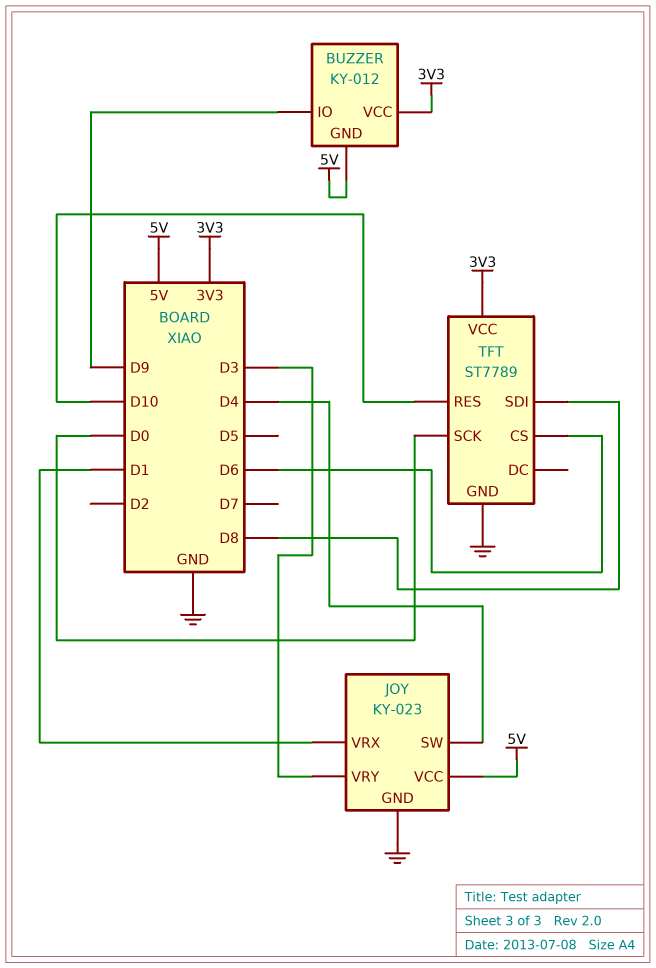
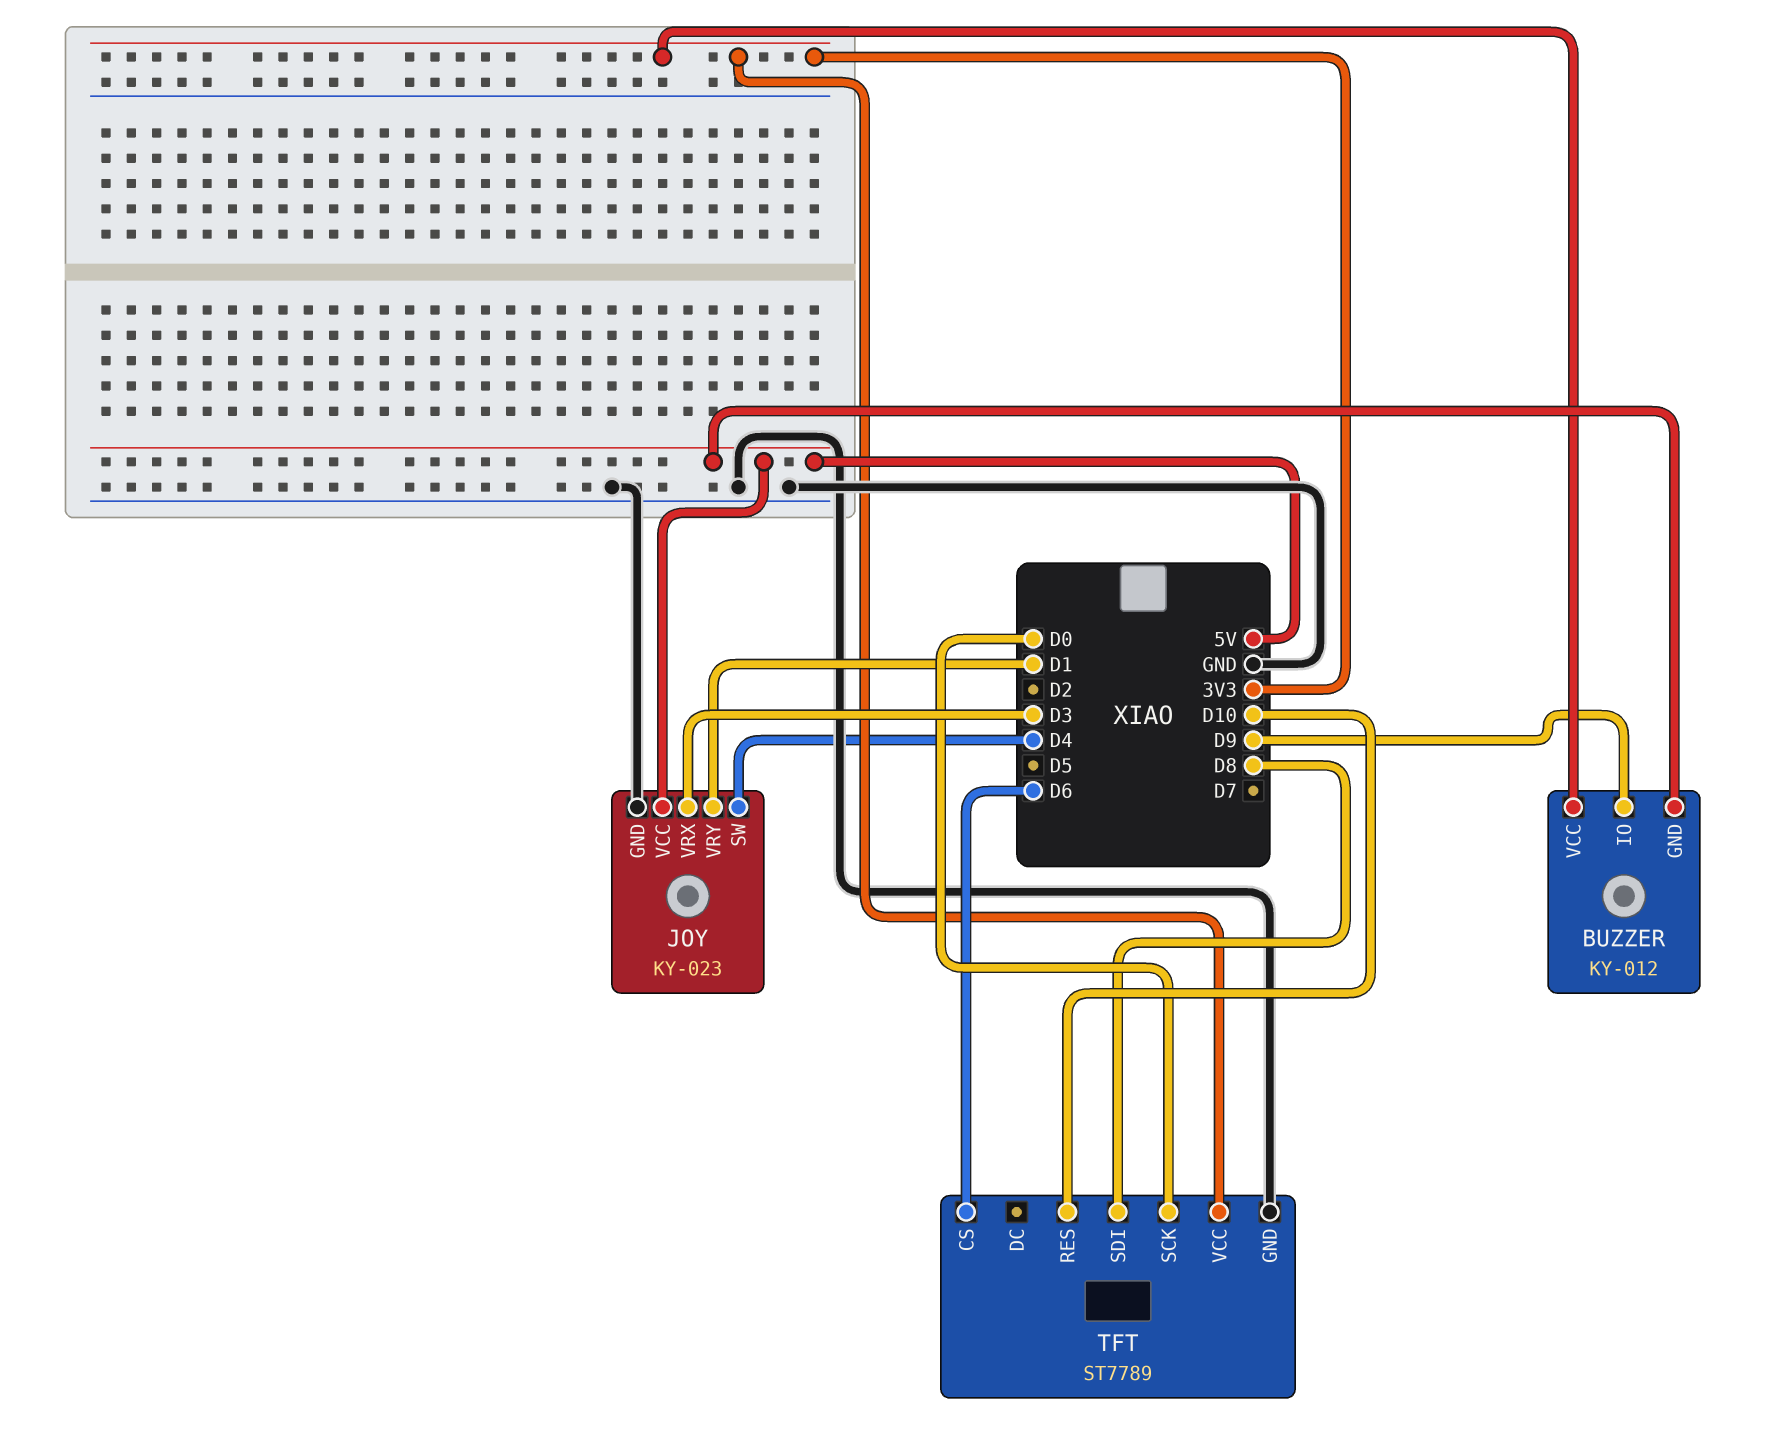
JOY pin VRX: D1 -> D3
JOY pin VRY: D3 -> D1

